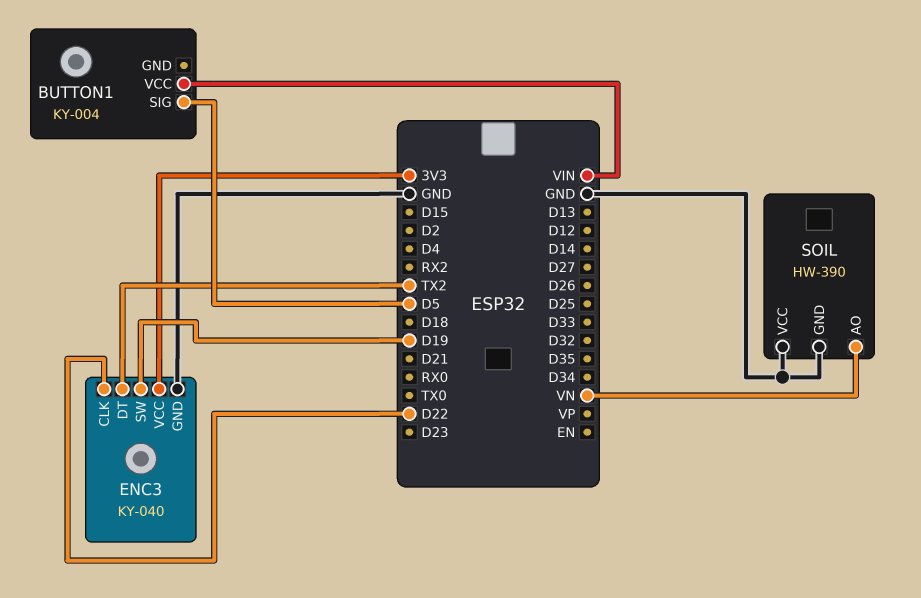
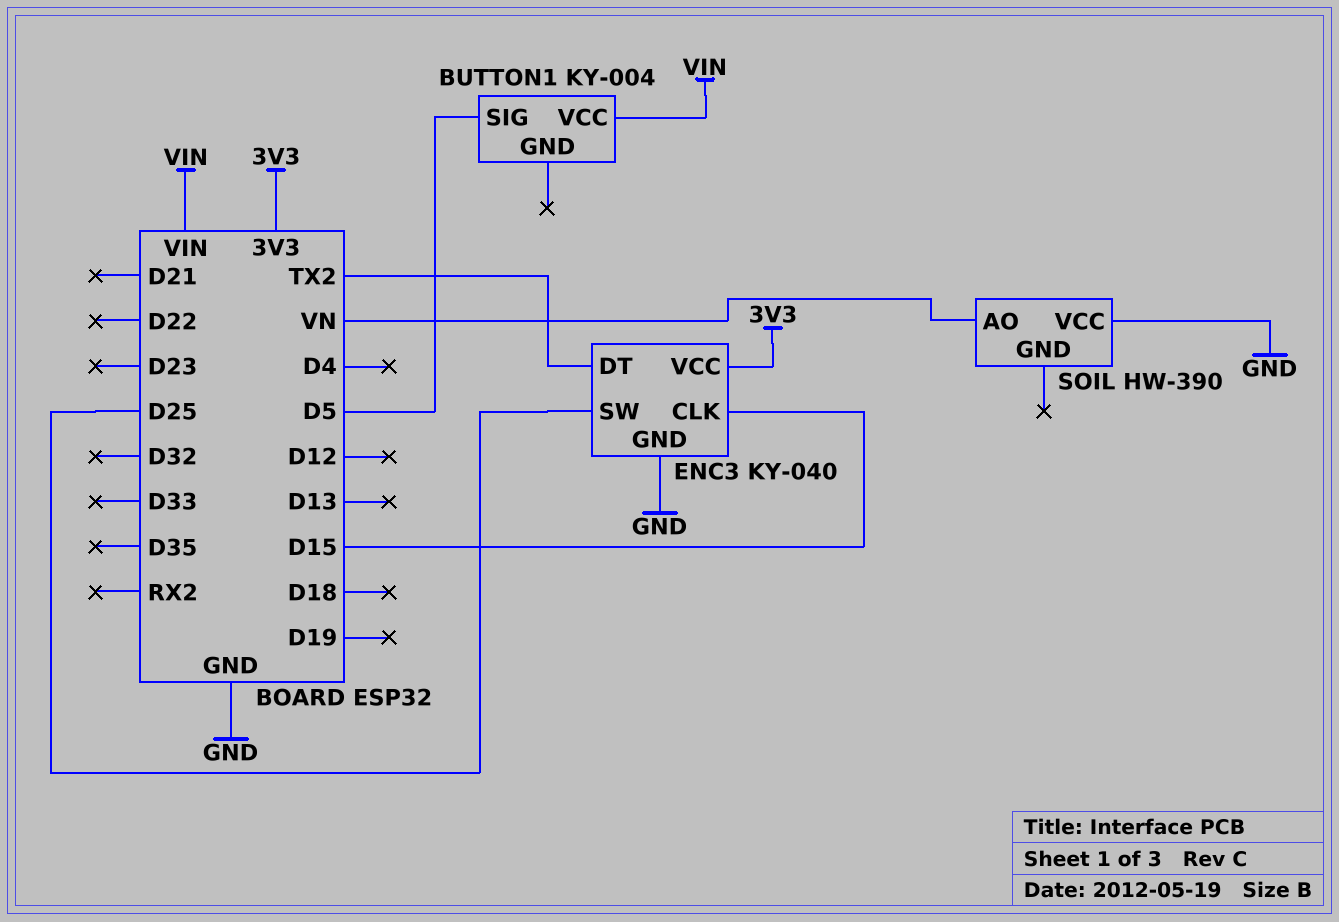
ENC3 pin CLK: D22 -> D15
ENC3 pin SW: D19 -> D25
SOIL pin GND: GND -> none

